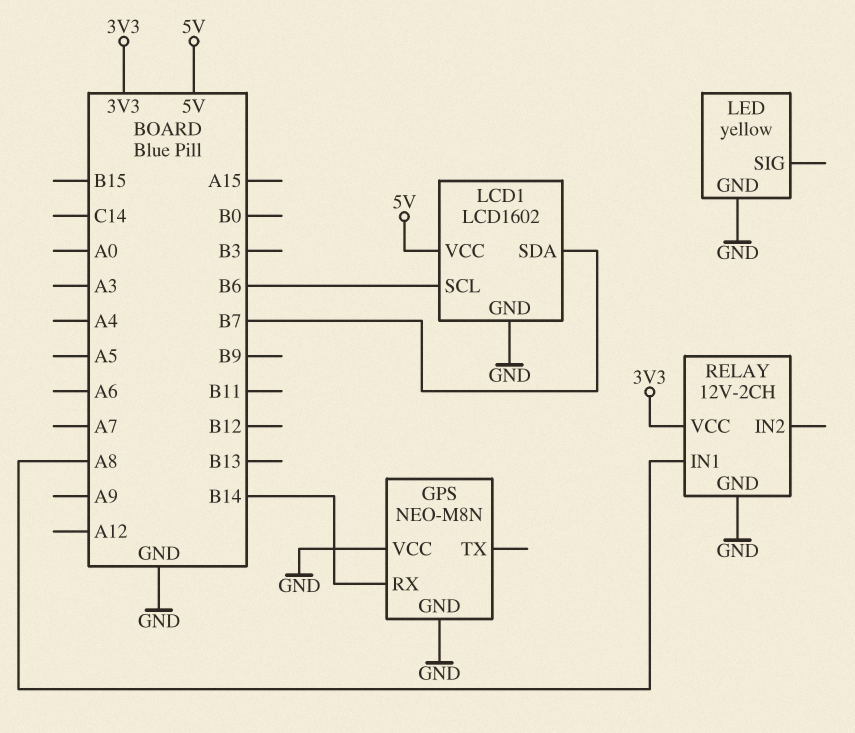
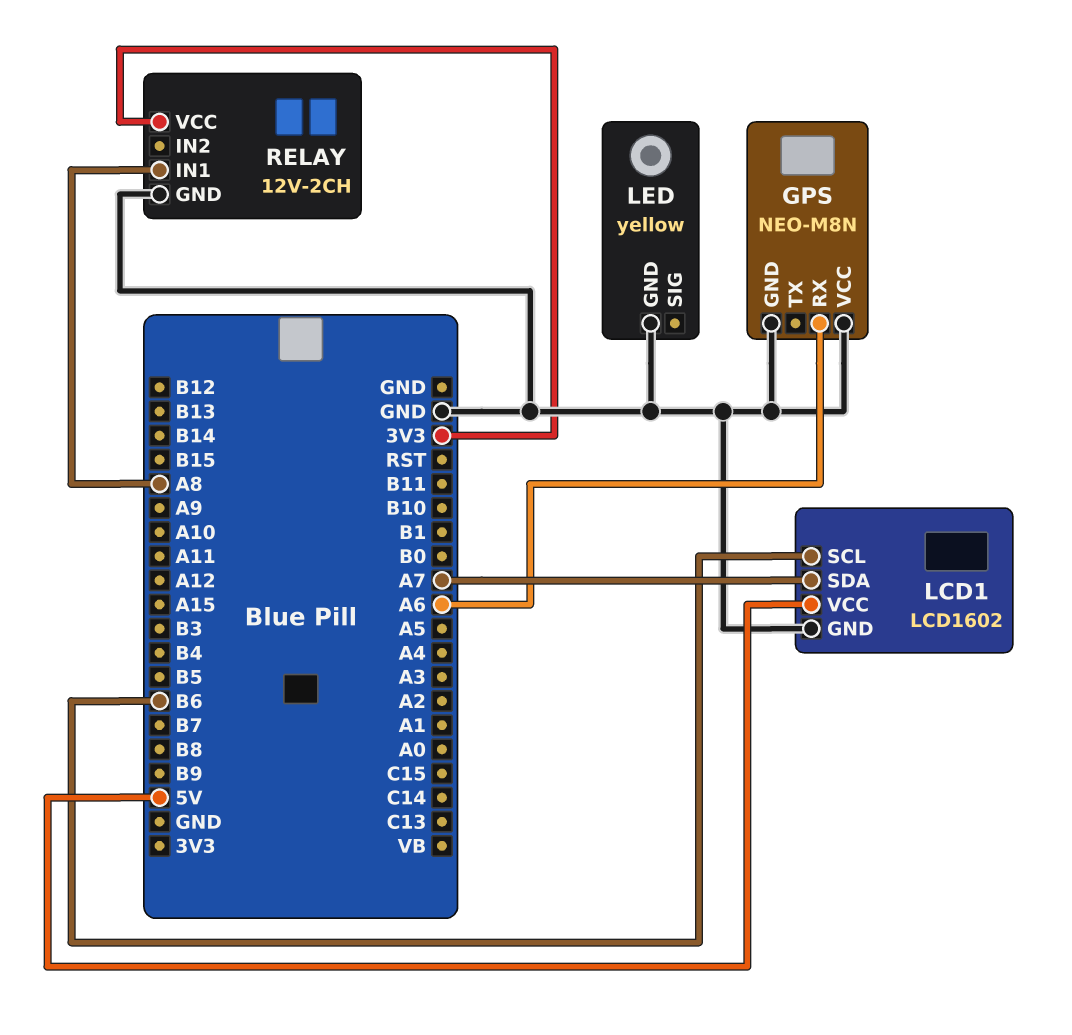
GPS pin RX: B14 -> A6
LCD1 pin SDA: B7 -> A7

